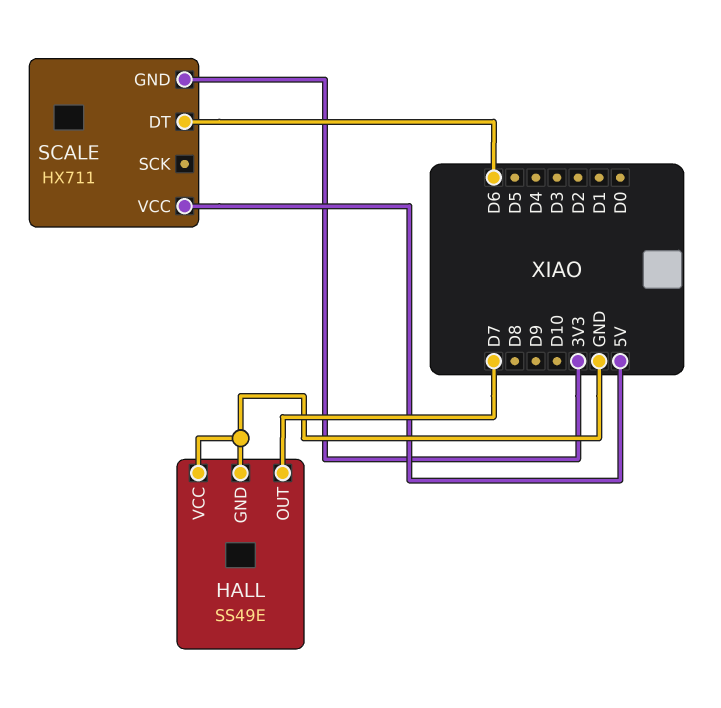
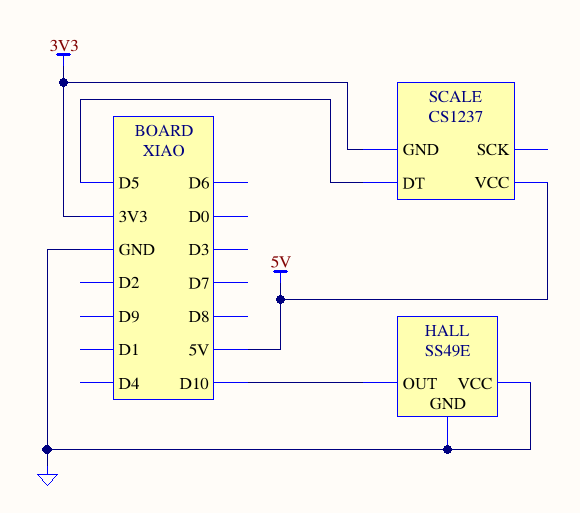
HALL pin OUT: D7 -> D10
SCALE: HX711 -> CS1237
SCALE pin DT: D6 -> D5

